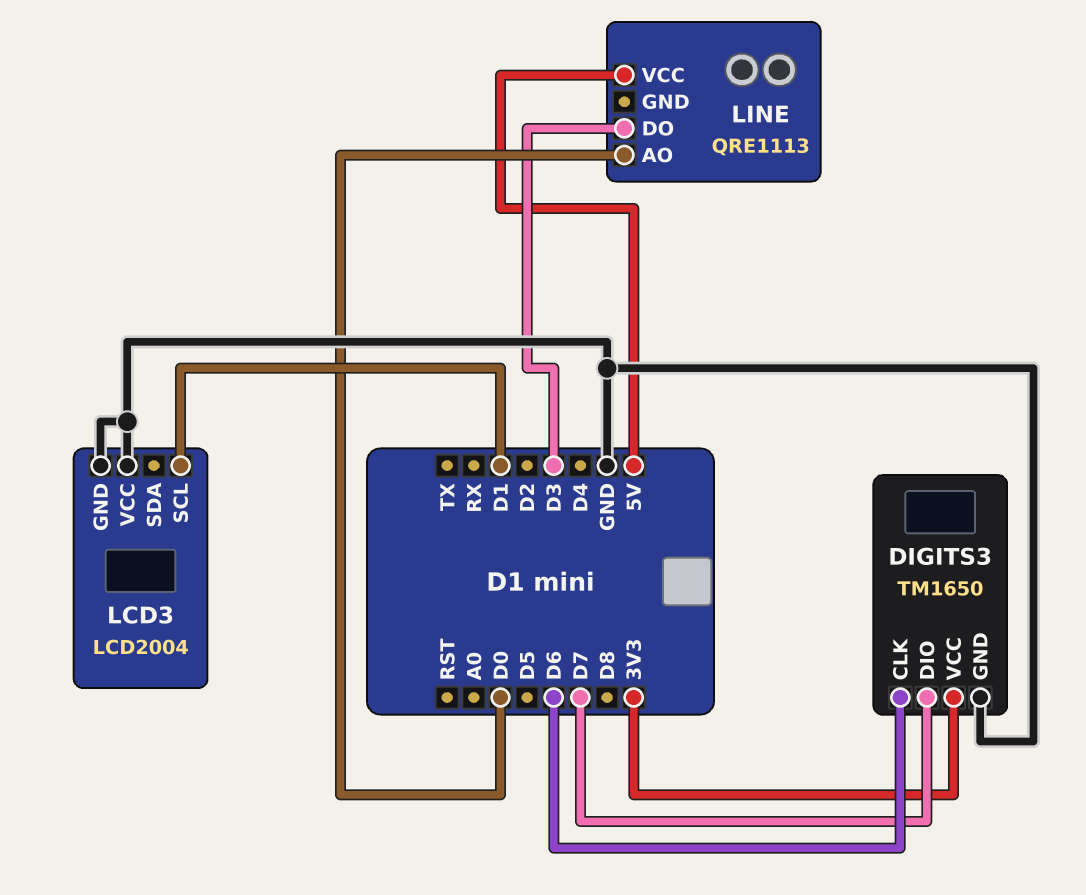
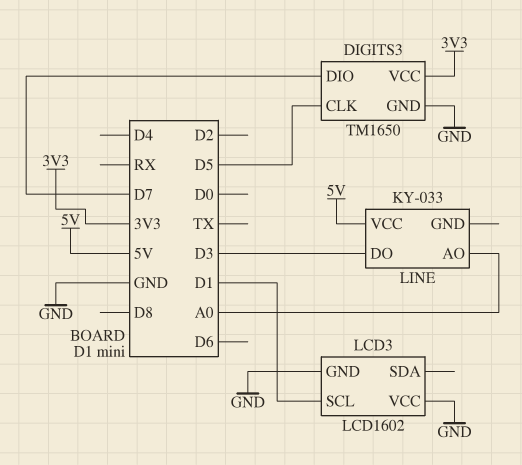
DIGITS3 pin CLK: D6 -> D5
LCD3: LCD2004 -> LCD1602
LINE: QRE1113 -> KY-033
LINE pin AO: D0 -> A0

